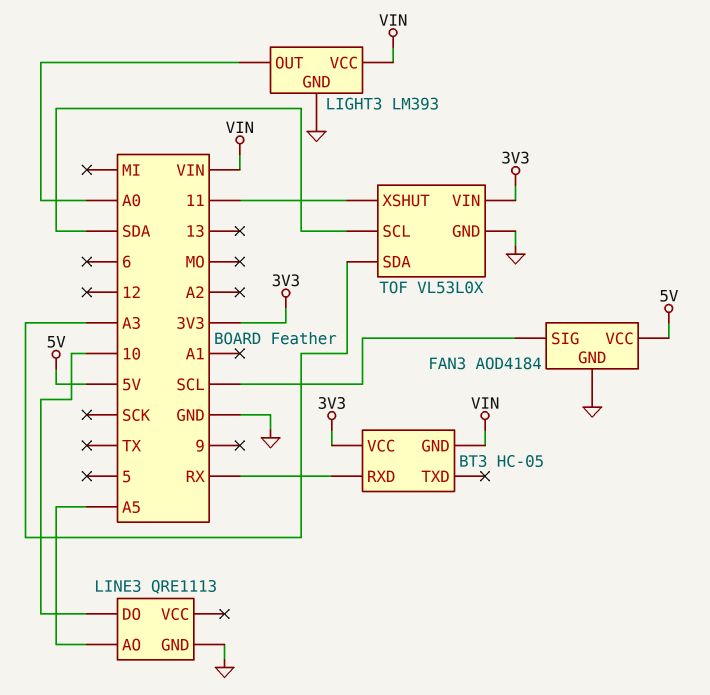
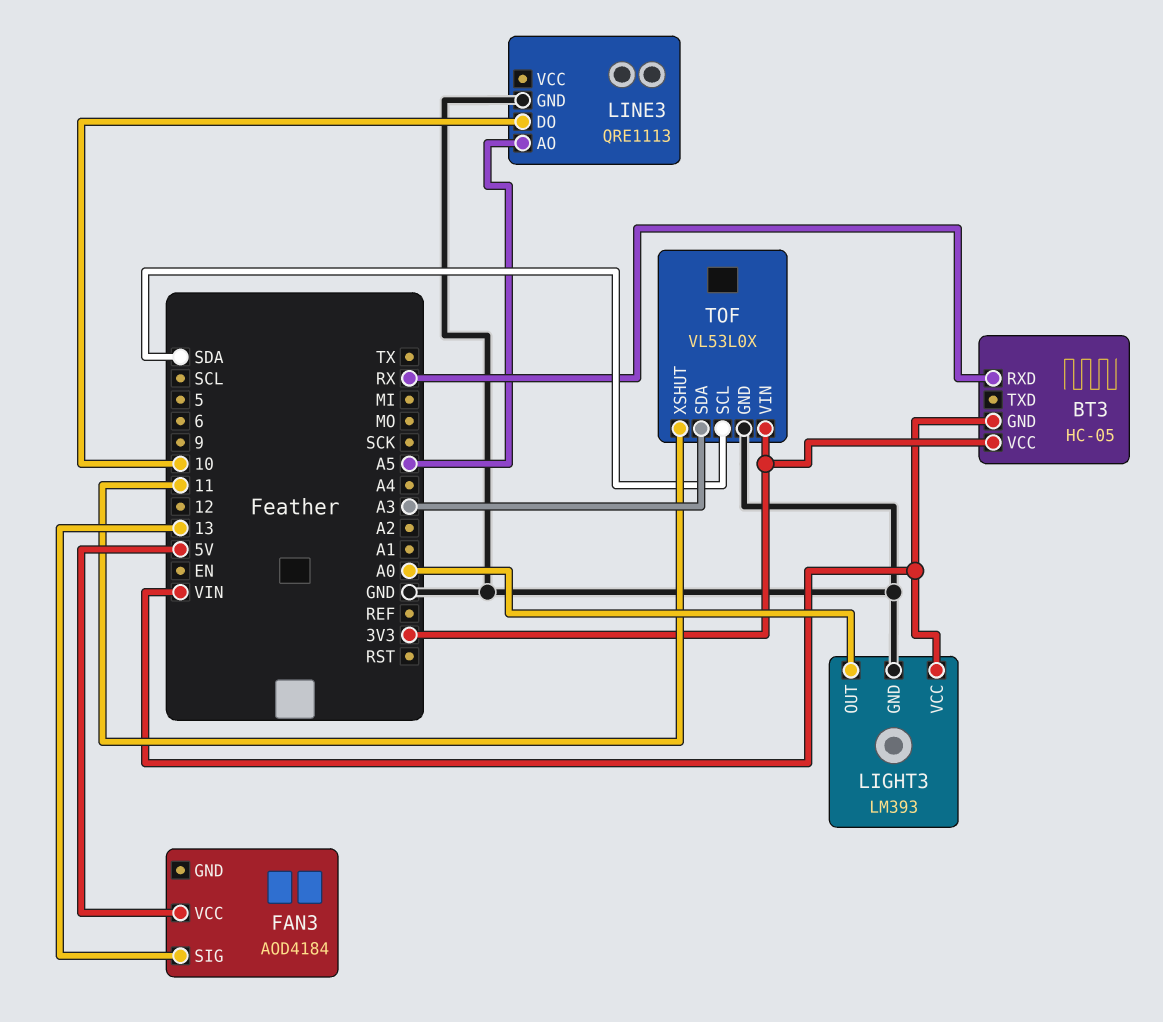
FAN3 pin GND: GND -> none
FAN3 pin SIG: SCL -> 13

